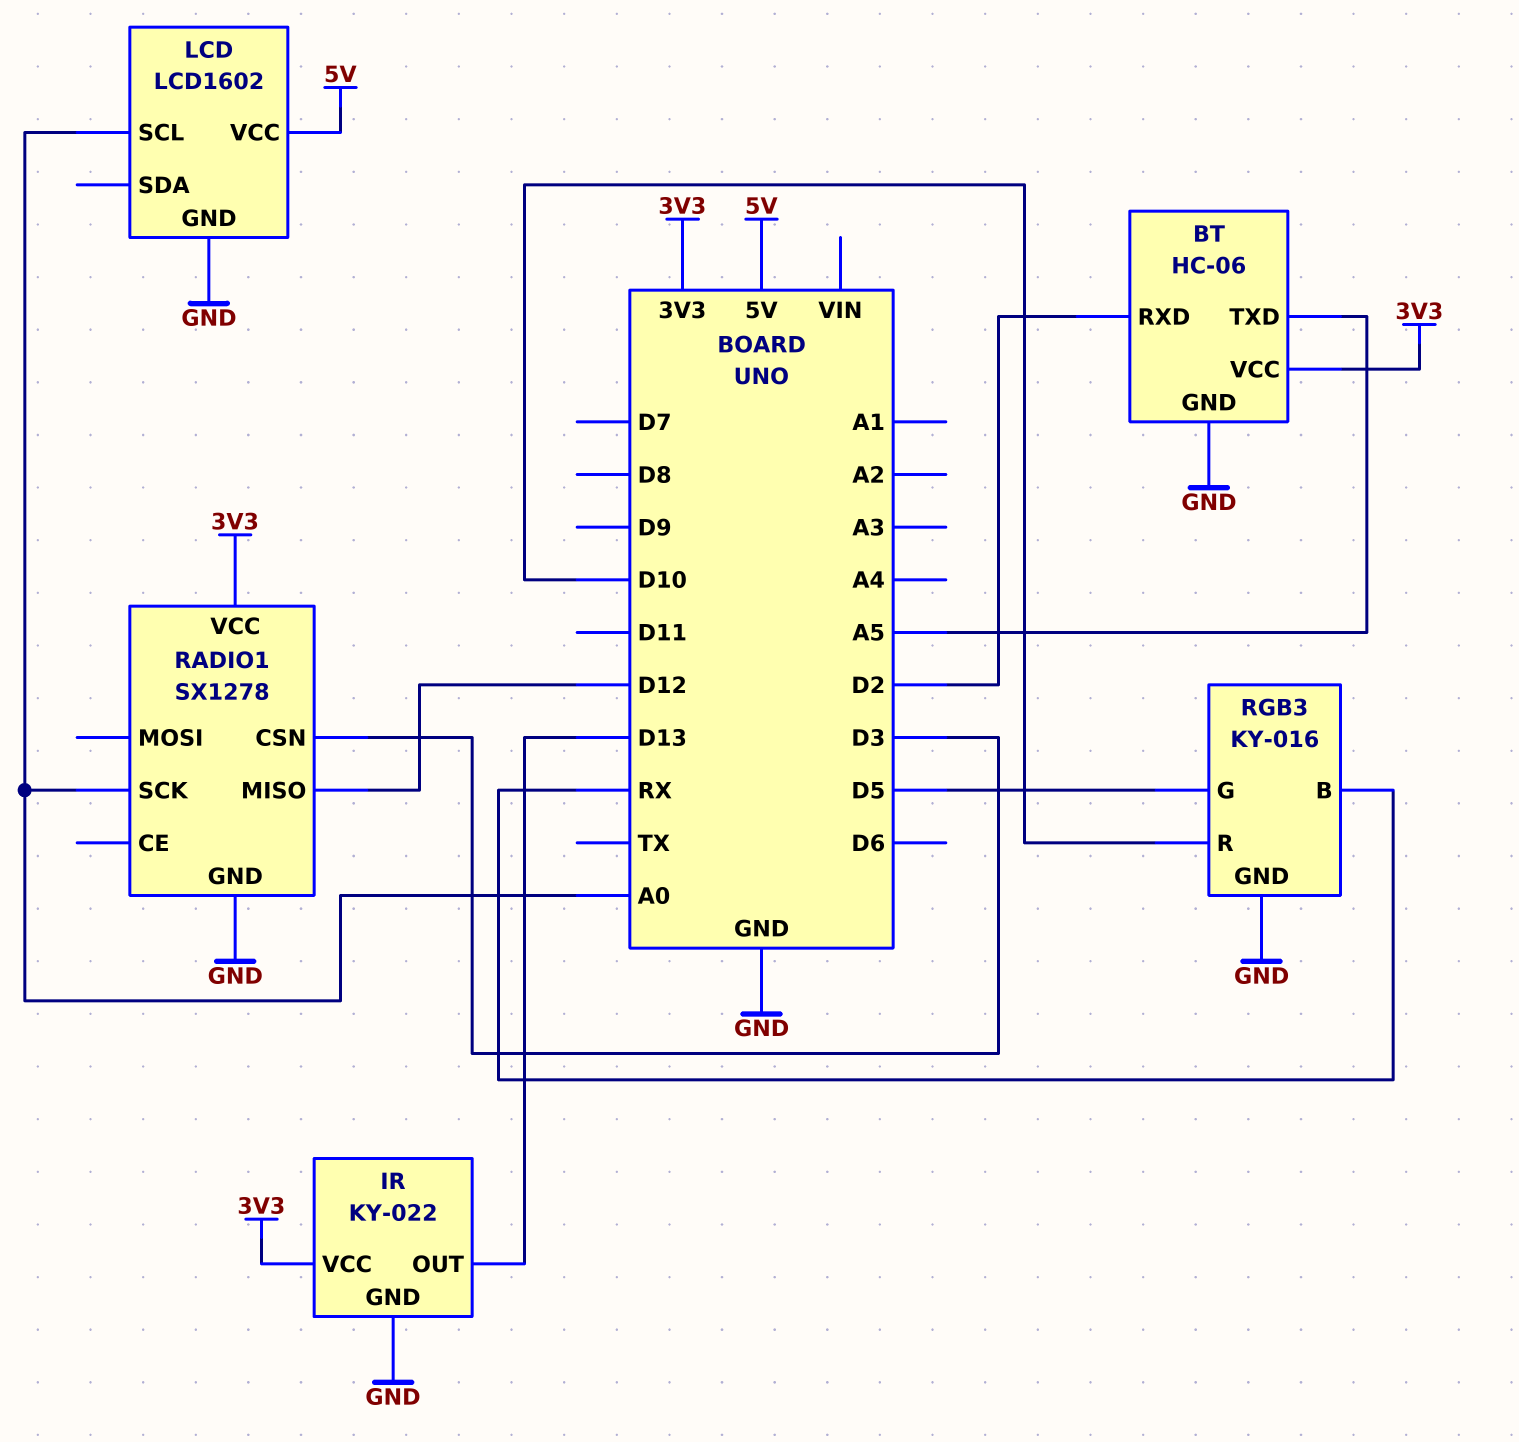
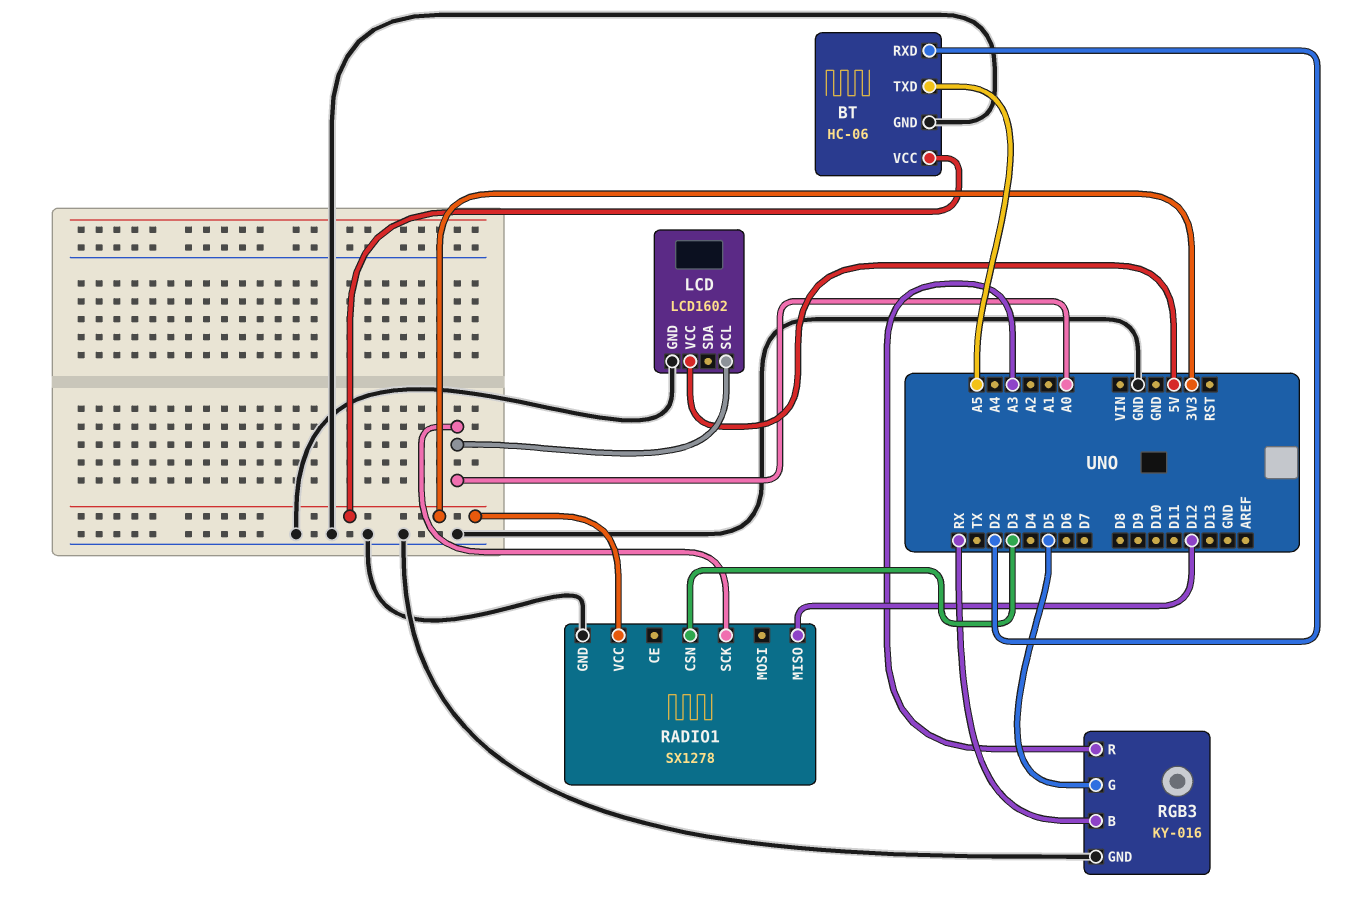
IR: KY-022 -> none
IR pin GND: GND -> none
IR pin OUT: D13 -> none
IR pin VCC: 3V3 -> none
RGB3 pin R: D10 -> A3

